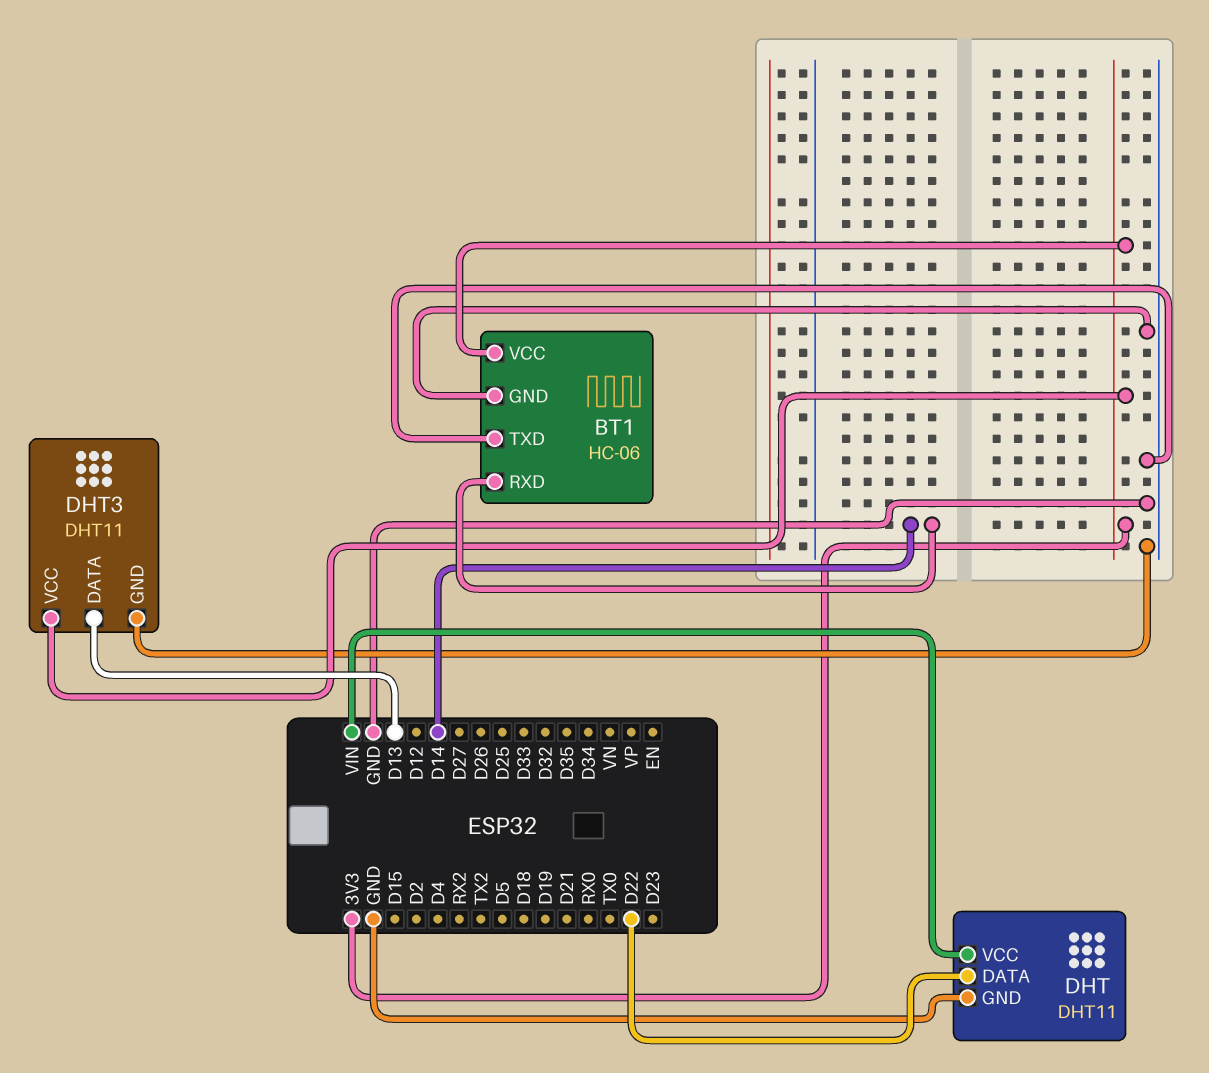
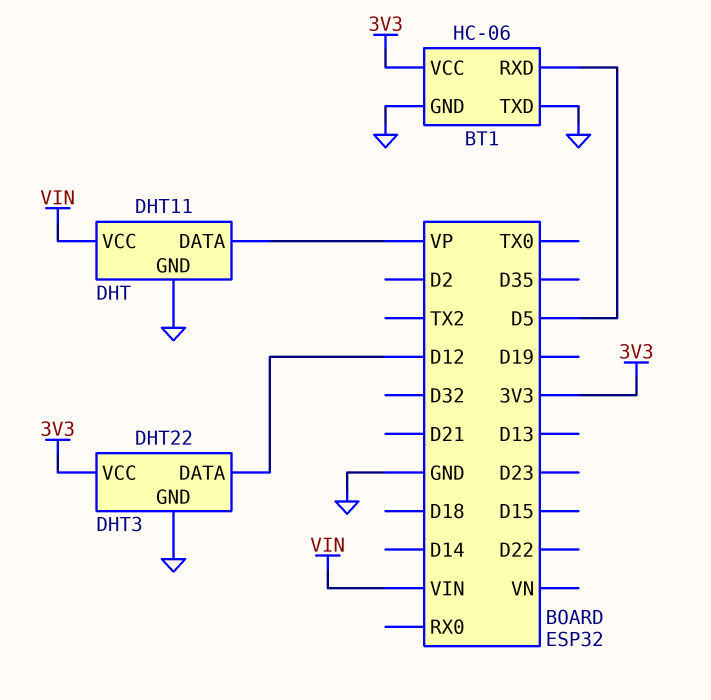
BT1 pin RXD: D14 -> D5
DHT pin DATA: D22 -> VP
DHT3: DHT11 -> DHT22
DHT3 pin DATA: D13 -> D12

